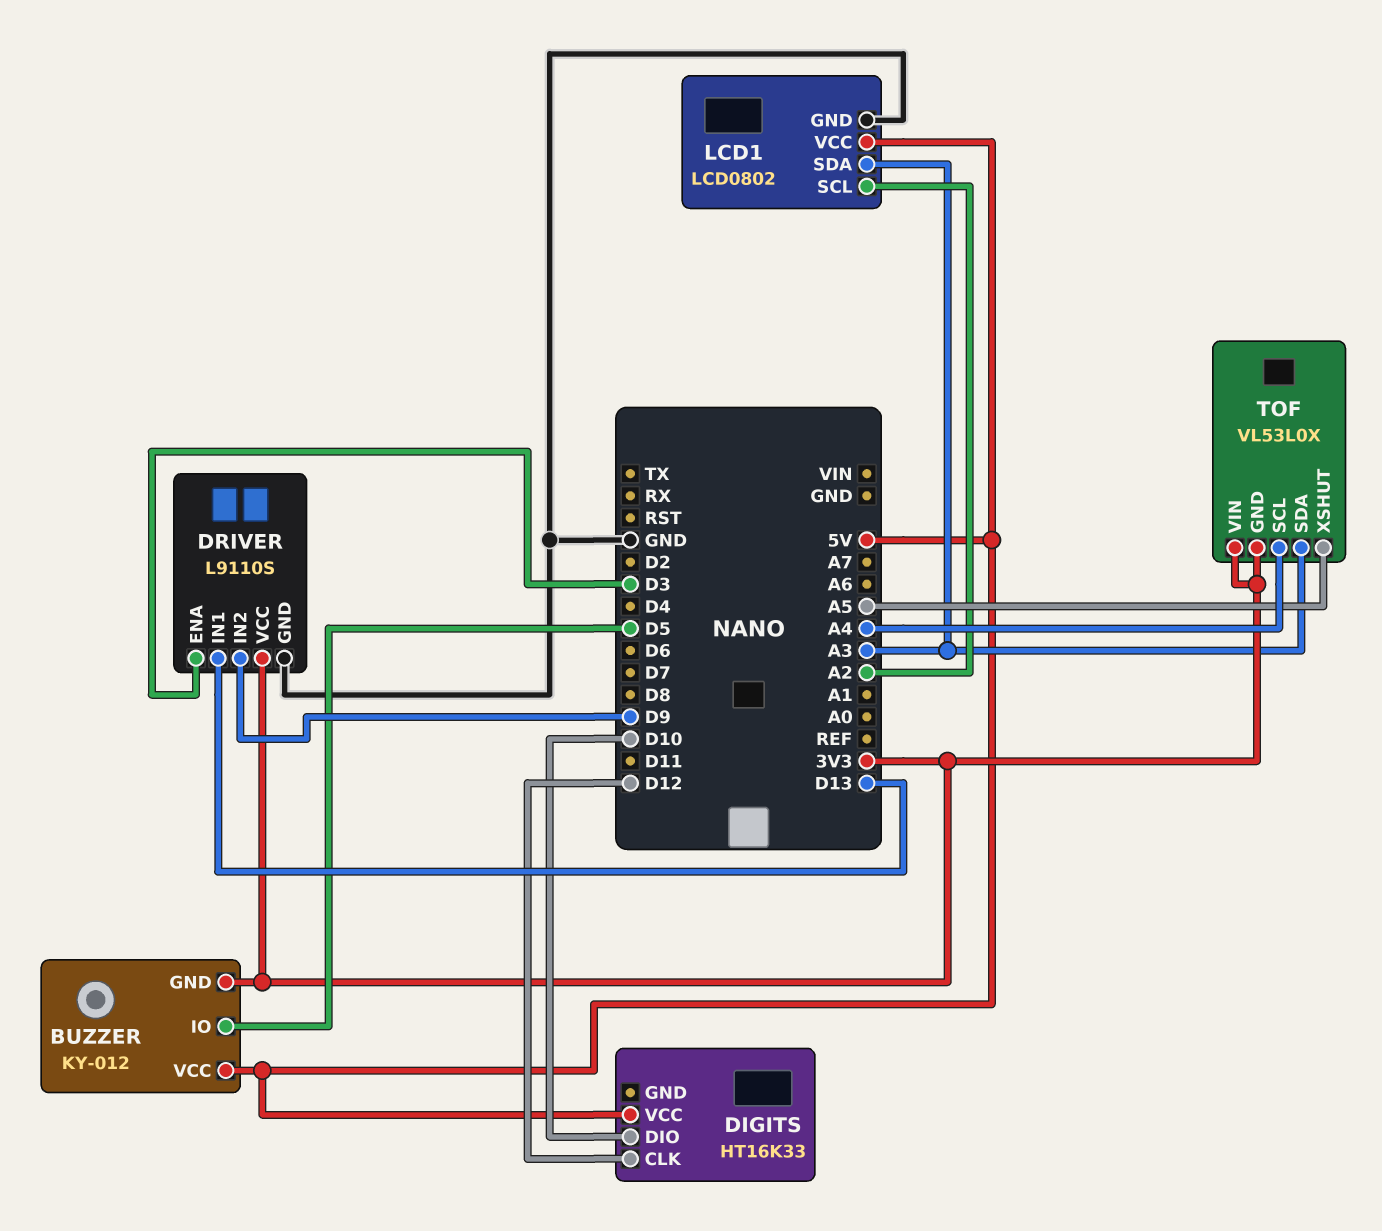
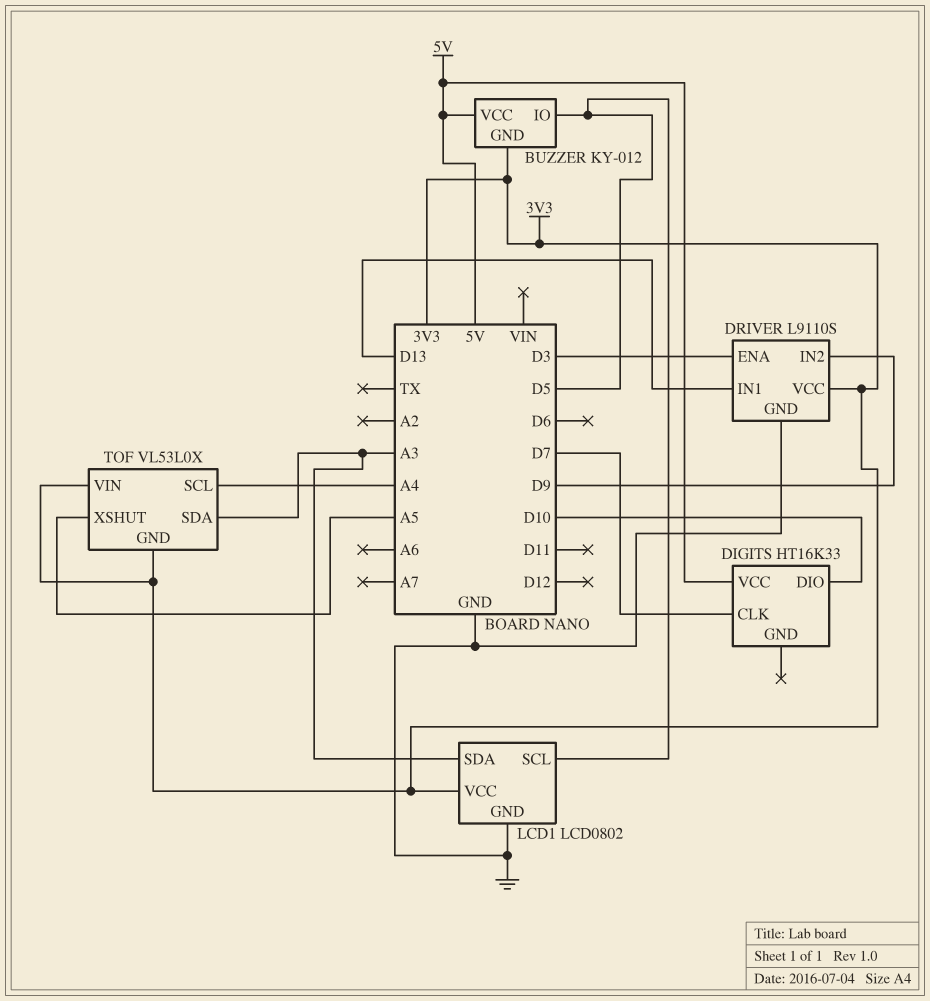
DIGITS pin CLK: D12 -> D7
LCD1 pin SCL: A2 -> D5
LCD1 pin VCC: 5V -> 3V3

